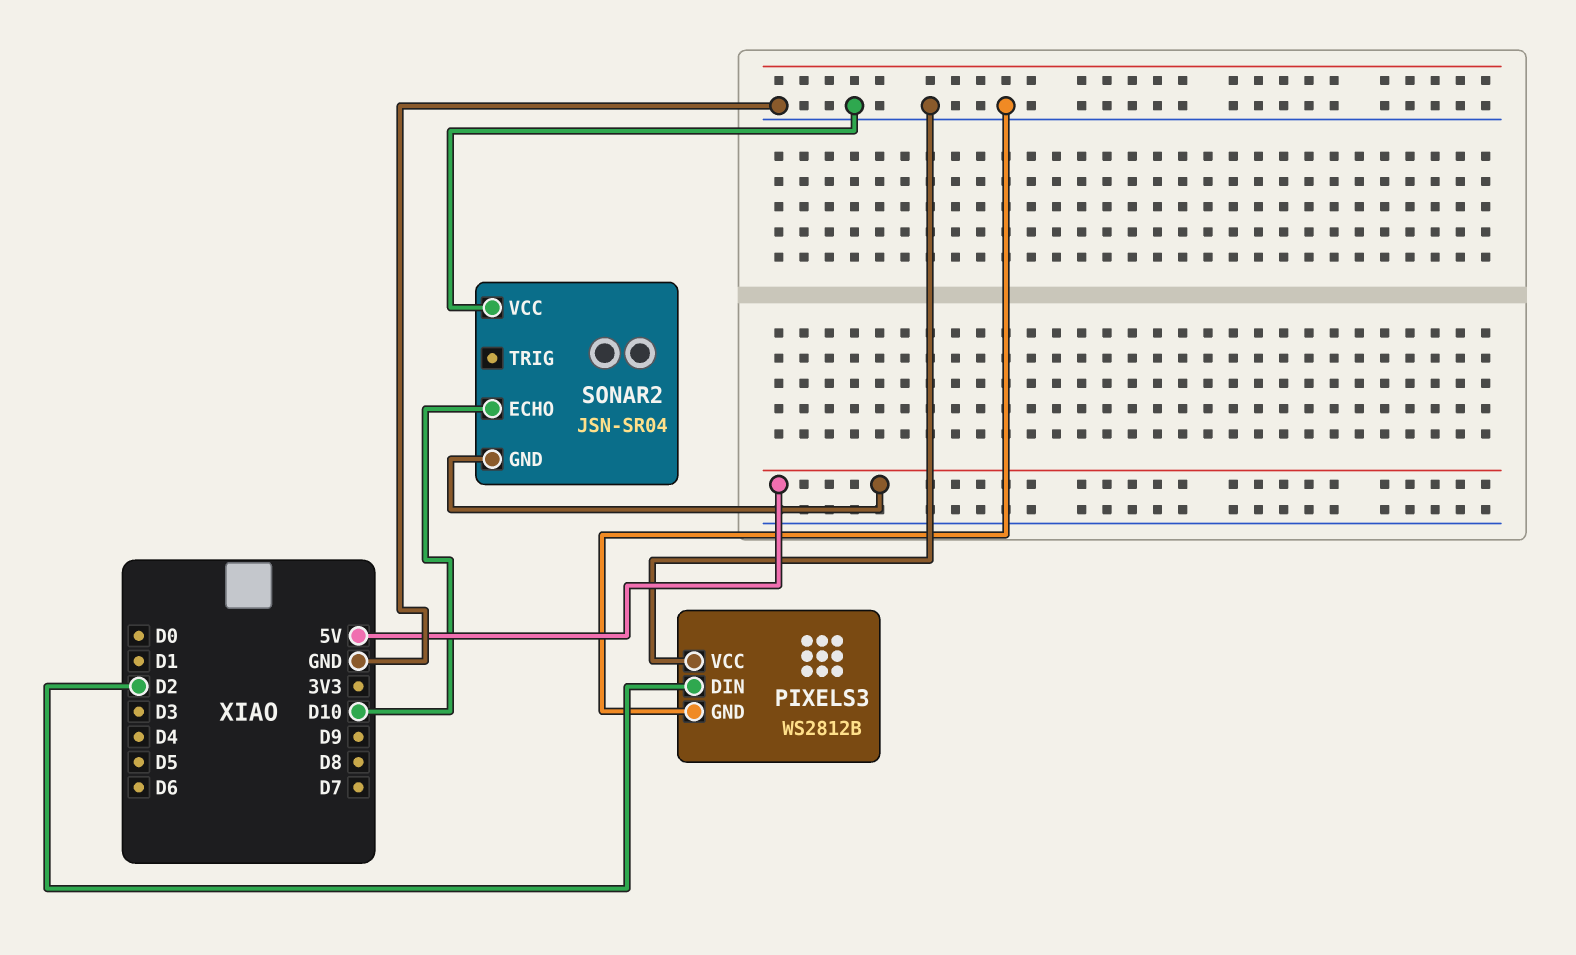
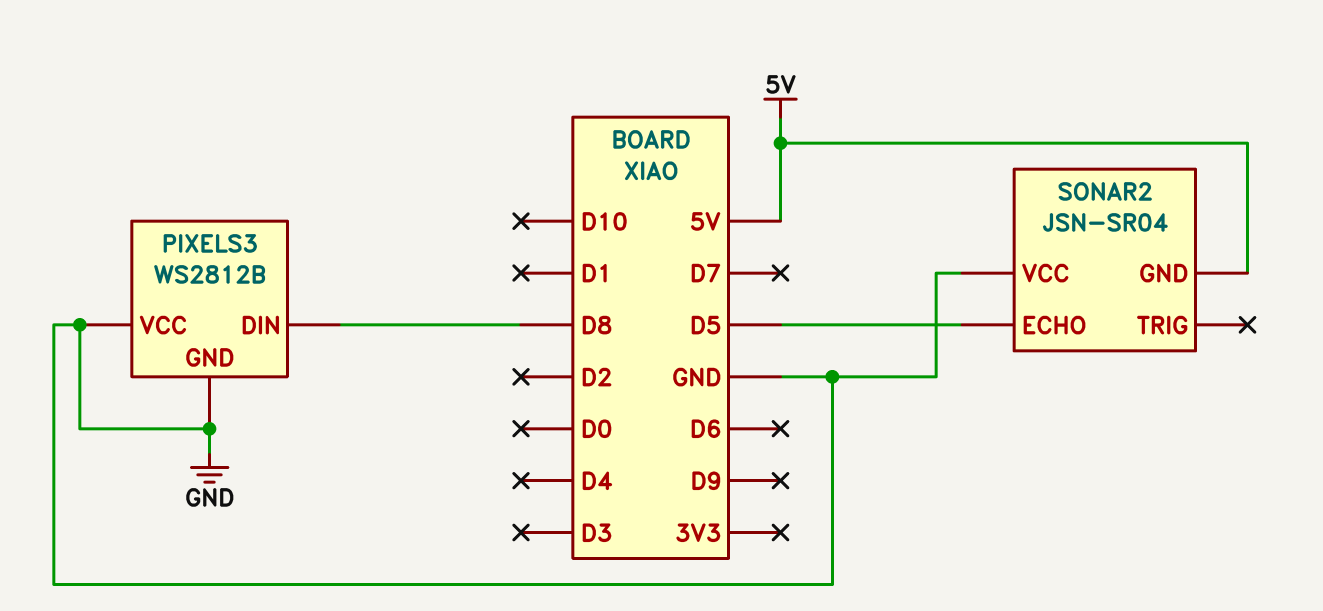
PIXELS3 pin DIN: D2 -> D8
SONAR2 pin ECHO: D10 -> D5

